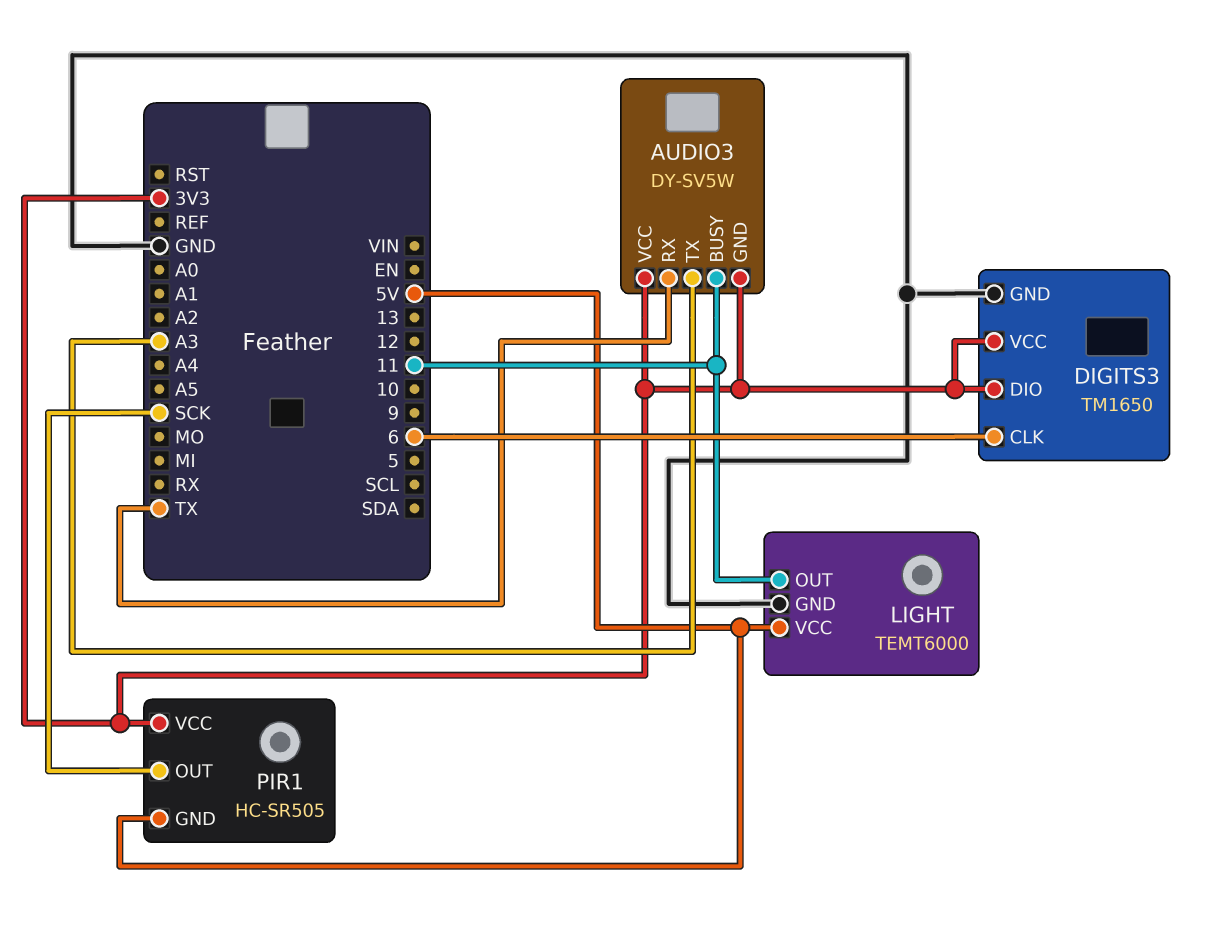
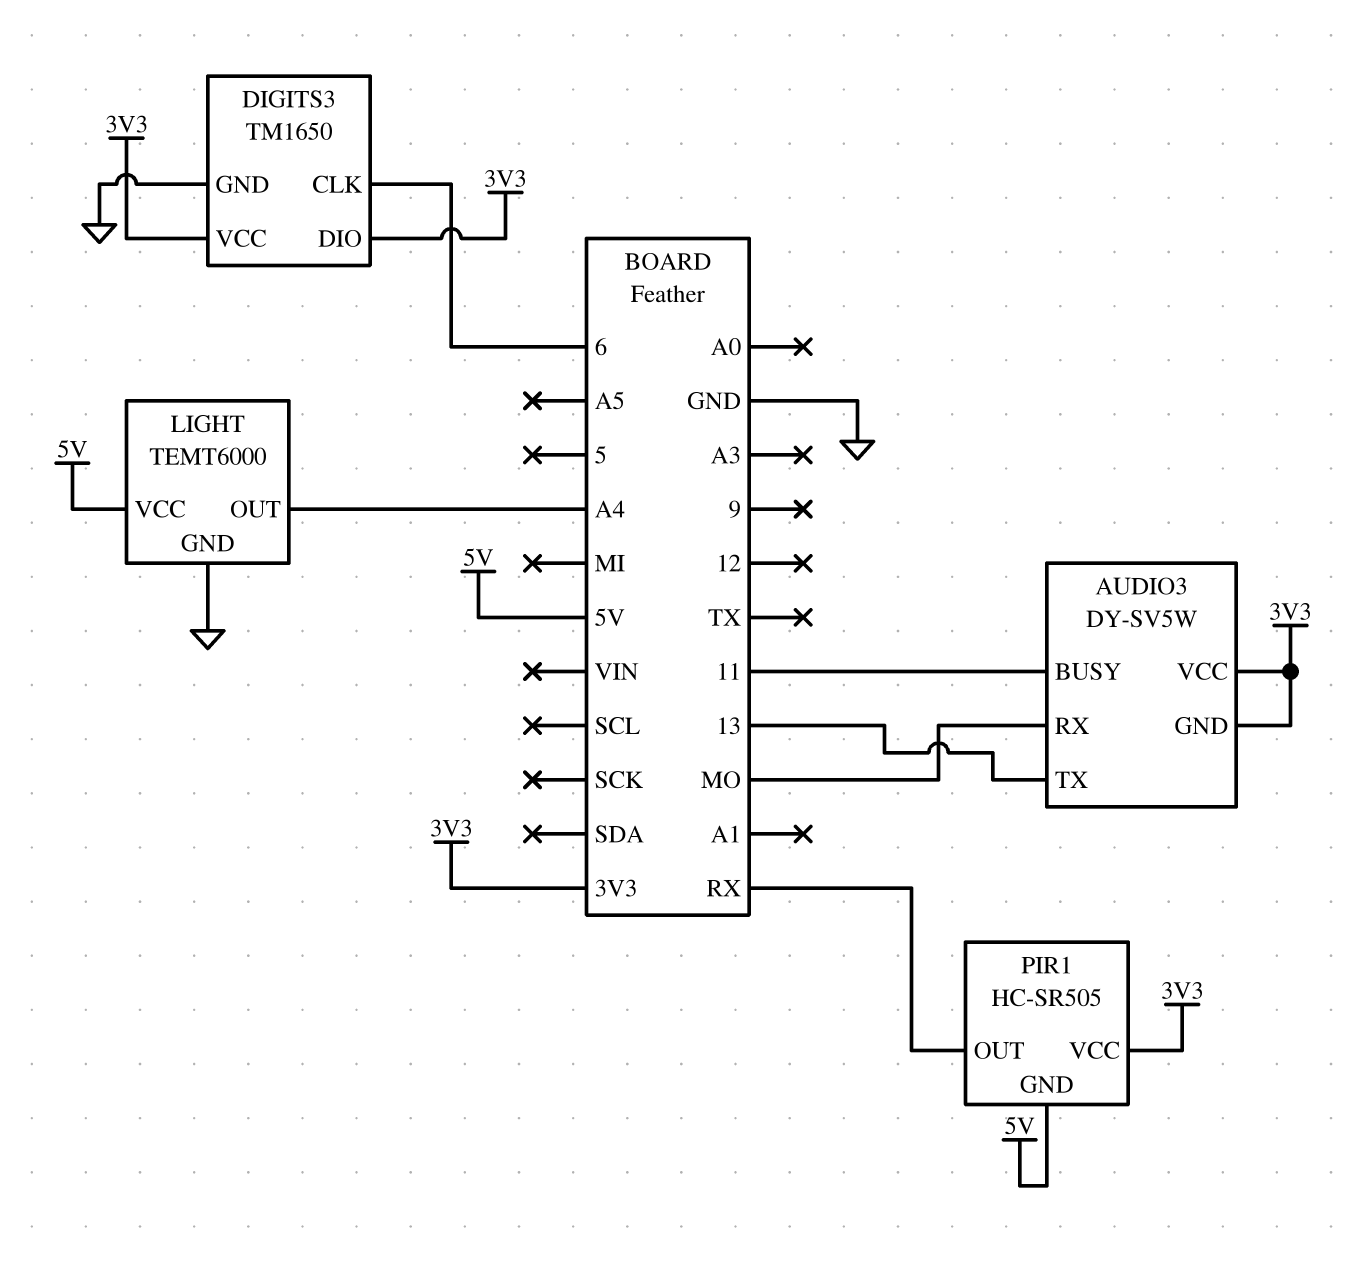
AUDIO3 pin RX: TX -> MO
AUDIO3 pin TX: A3 -> 13
LIGHT pin OUT: 11 -> A4
PIR1 pin OUT: SCK -> RX

